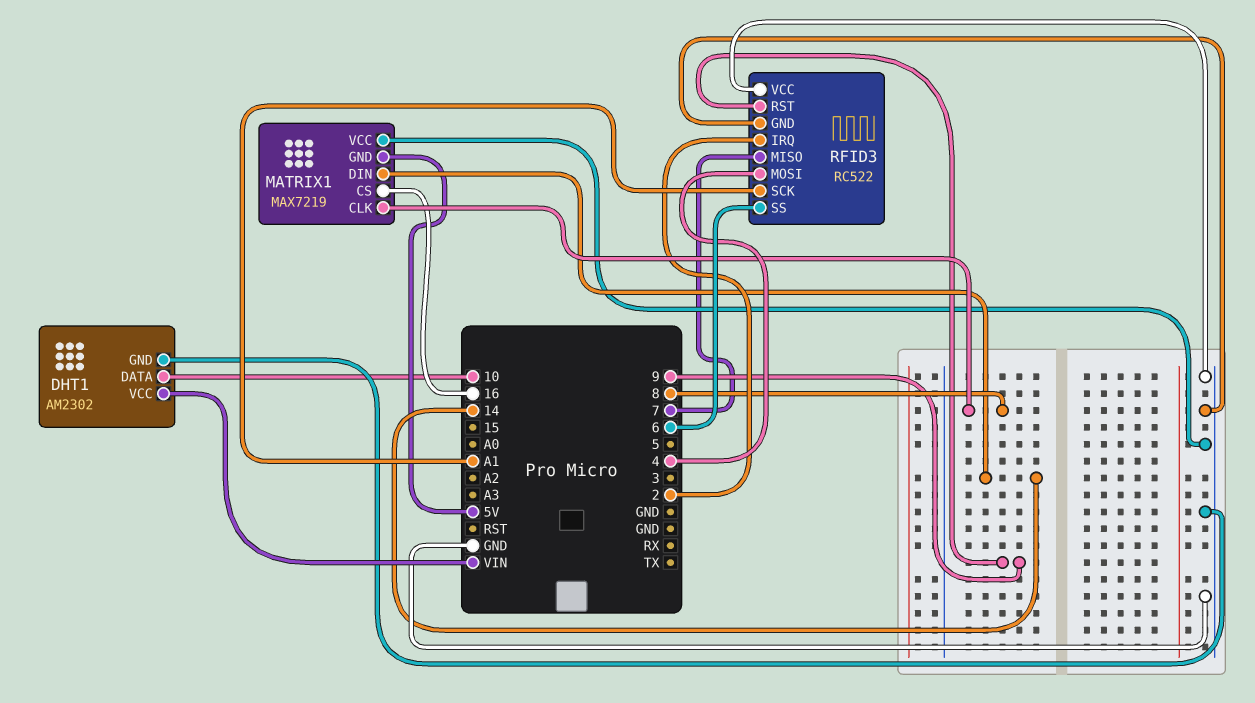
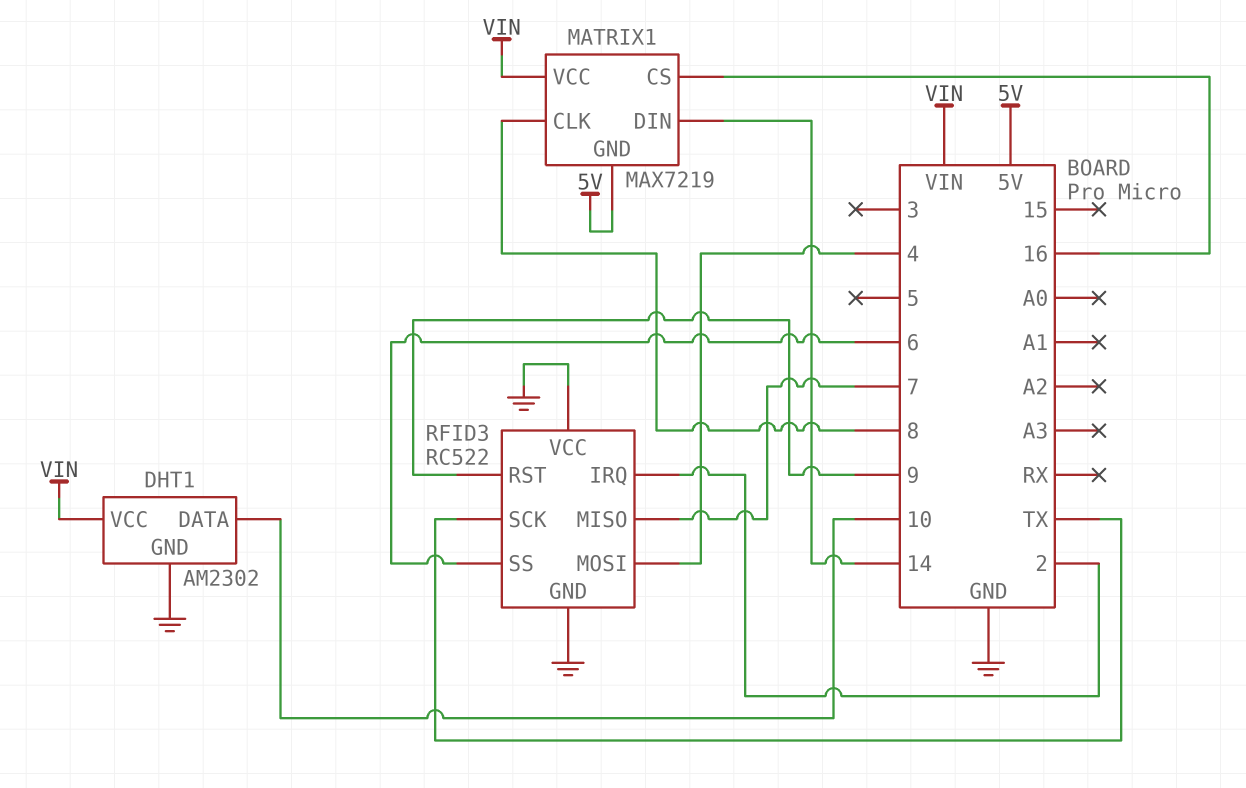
MATRIX1 pin VCC: GND -> VIN
RFID3 pin SCK: A1 -> TX

